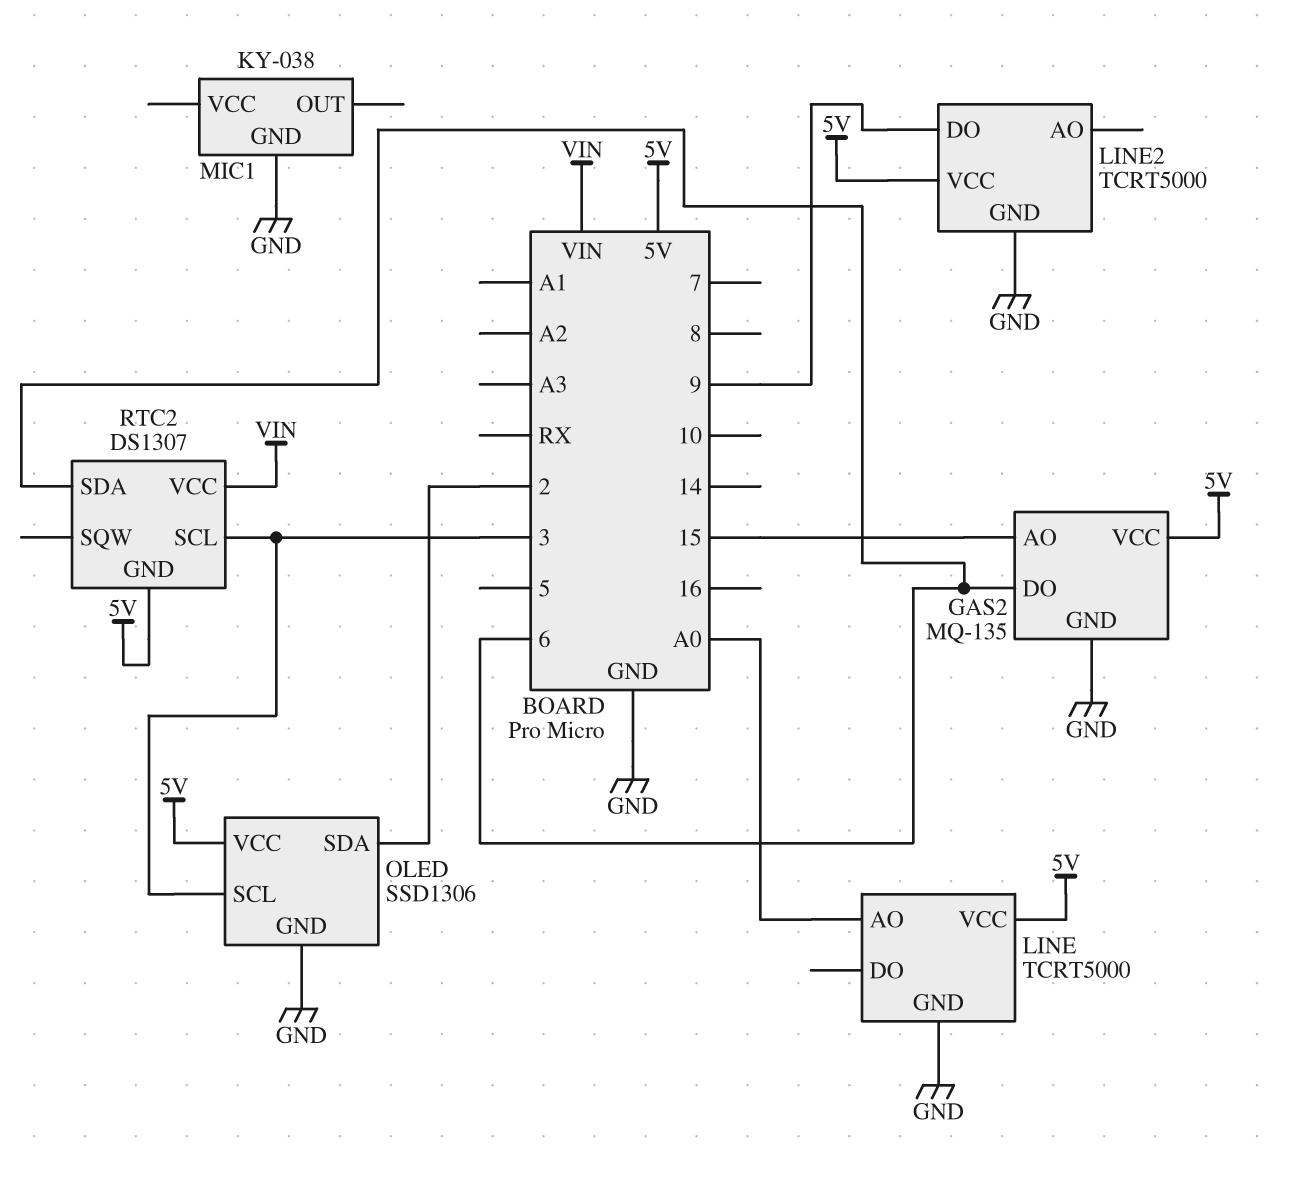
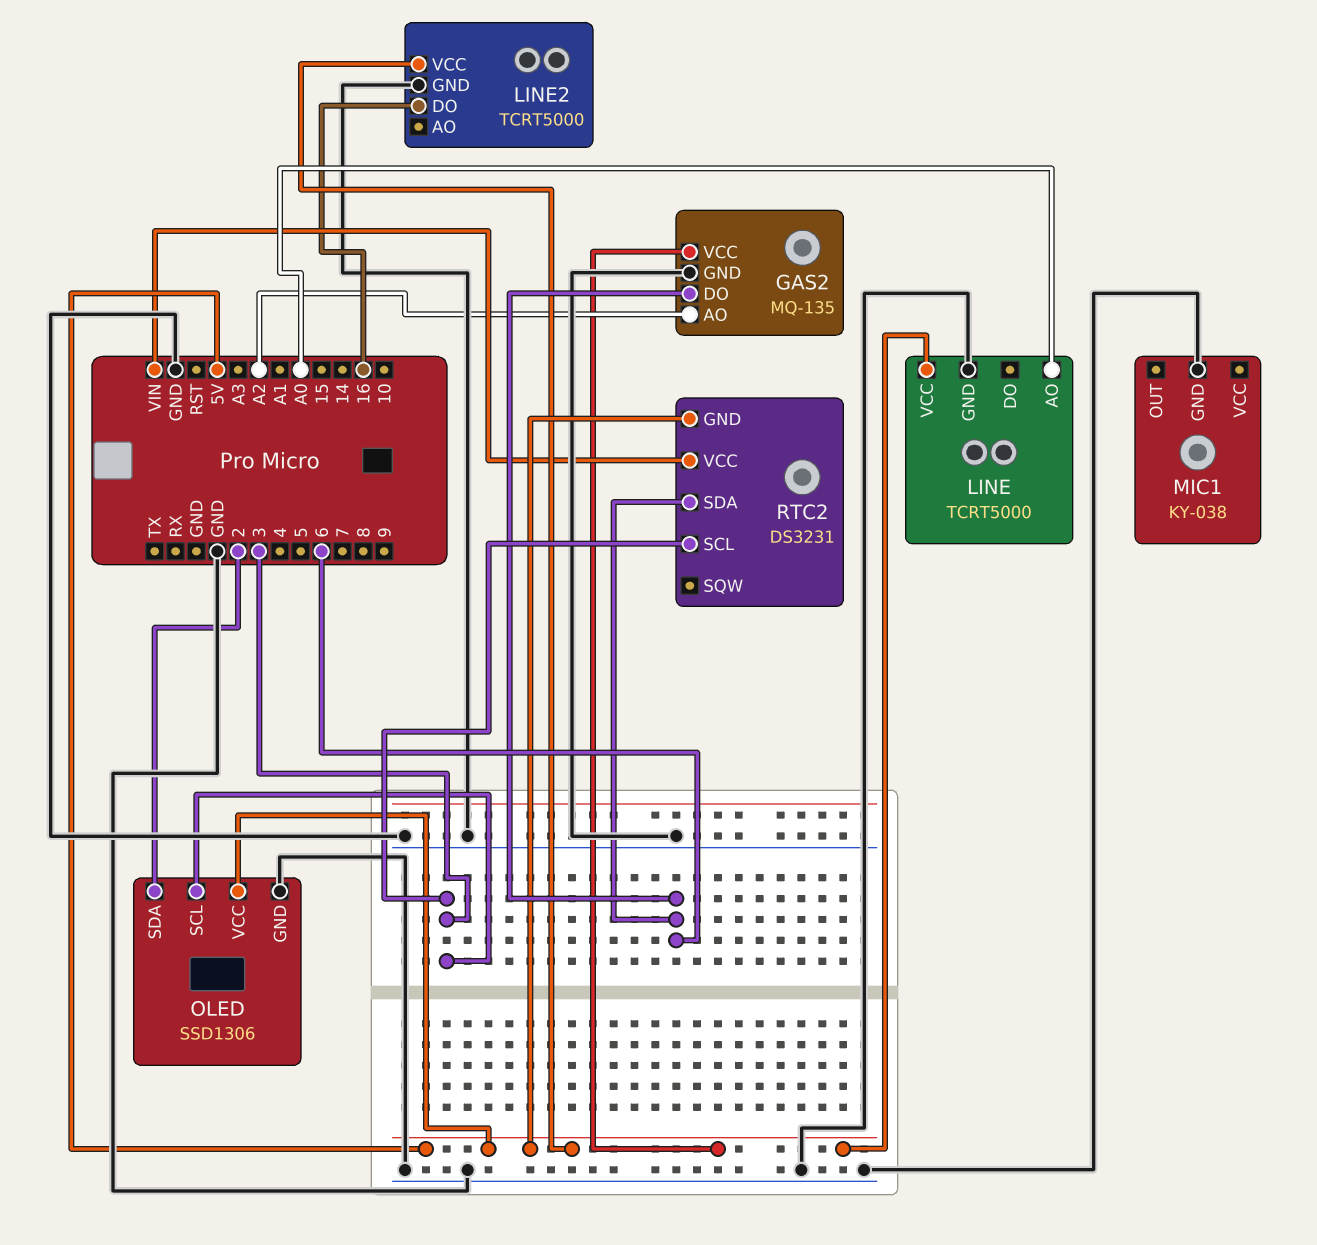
GAS2 pin AO: 15 -> A2
LINE2 pin DO: 9 -> 16
RTC2: DS1307 -> DS3231

